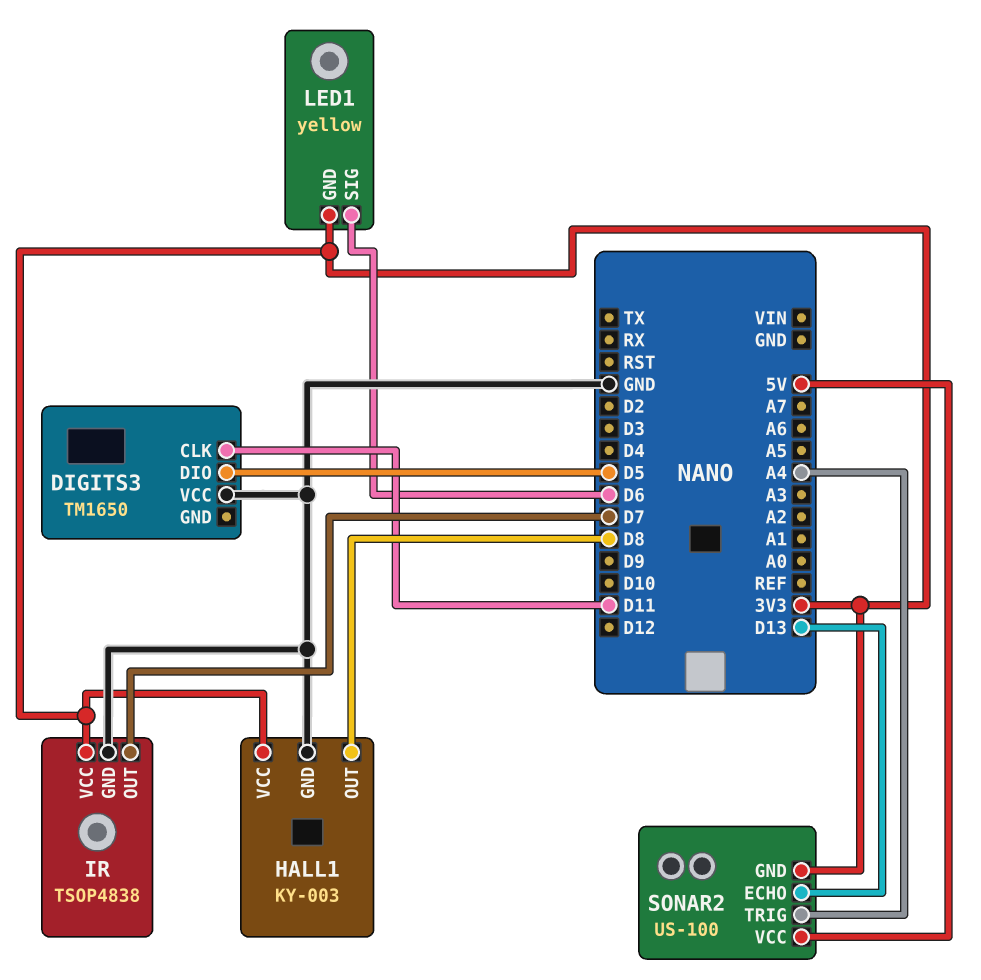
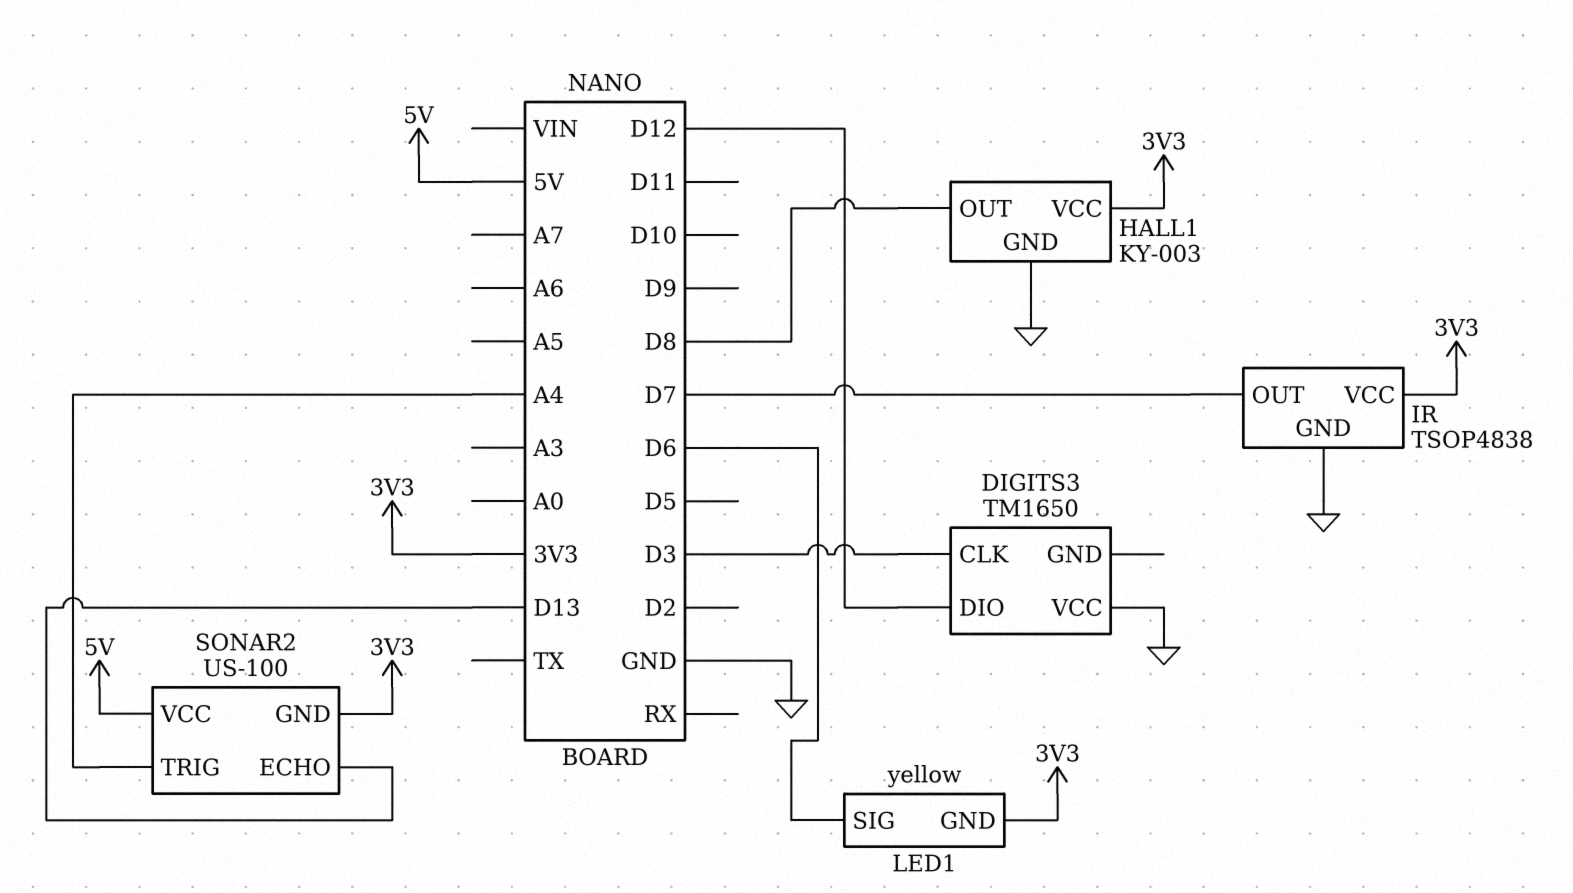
DIGITS3 pin CLK: D11 -> D3
DIGITS3 pin DIO: D5 -> D12

